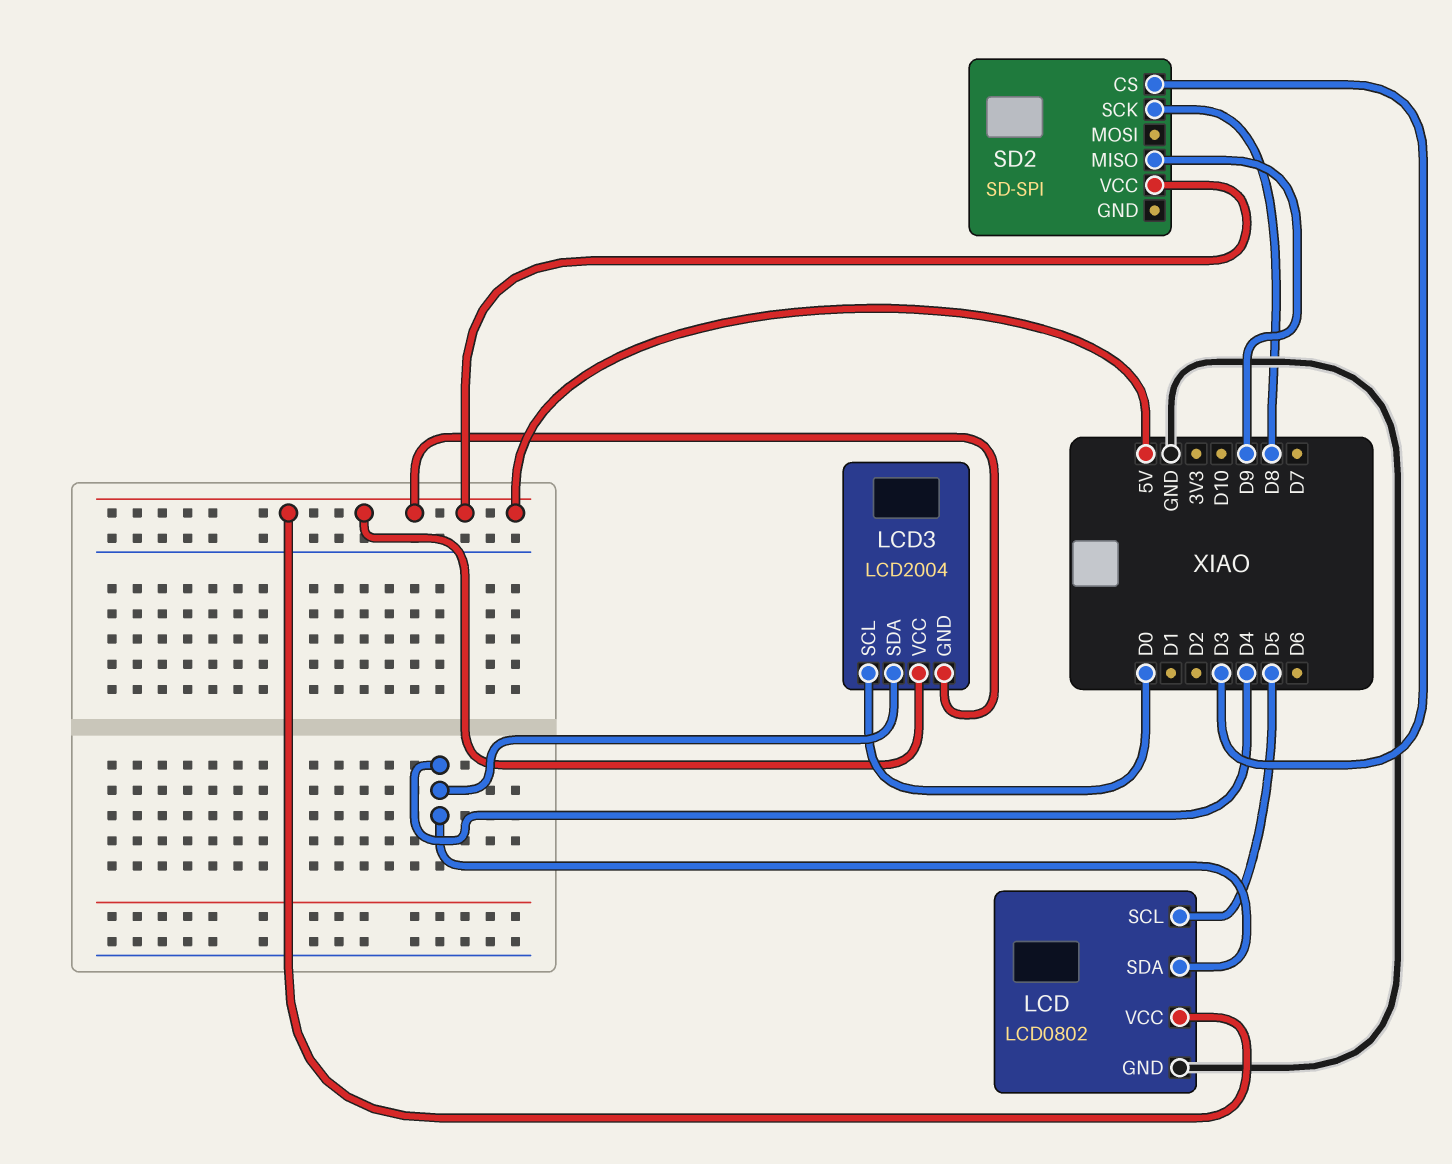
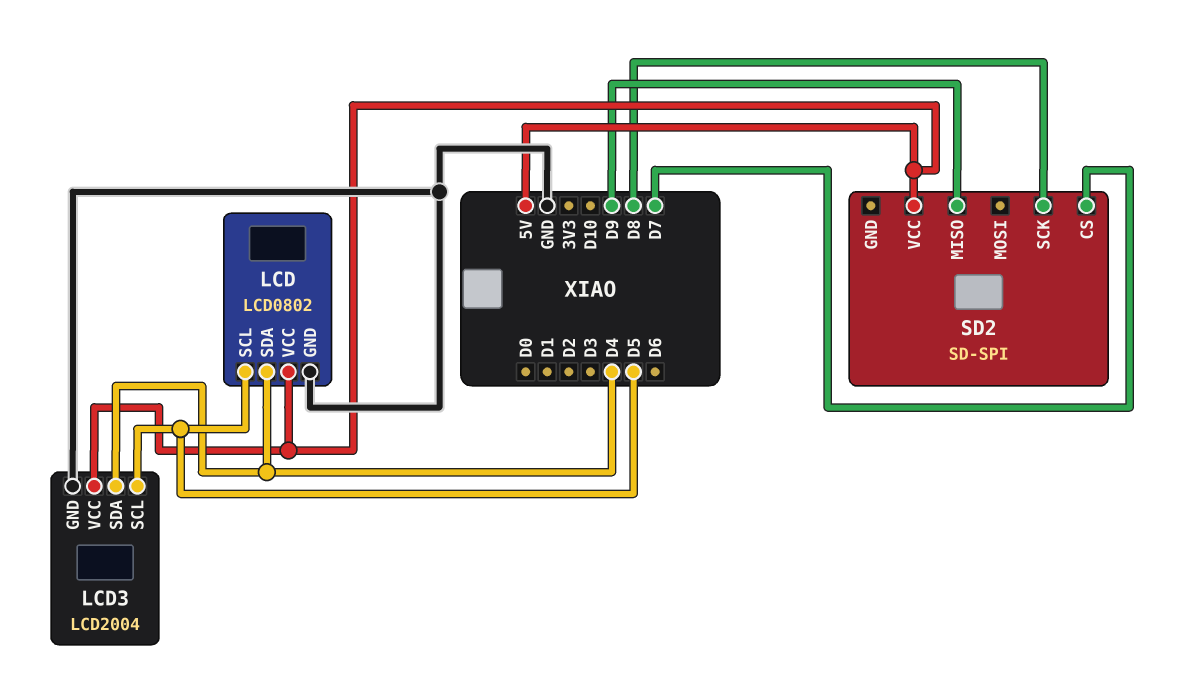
LCD3 pin GND: 5V -> GND
LCD3 pin SCL: D0 -> D5
SD2 pin CS: D3 -> D7

